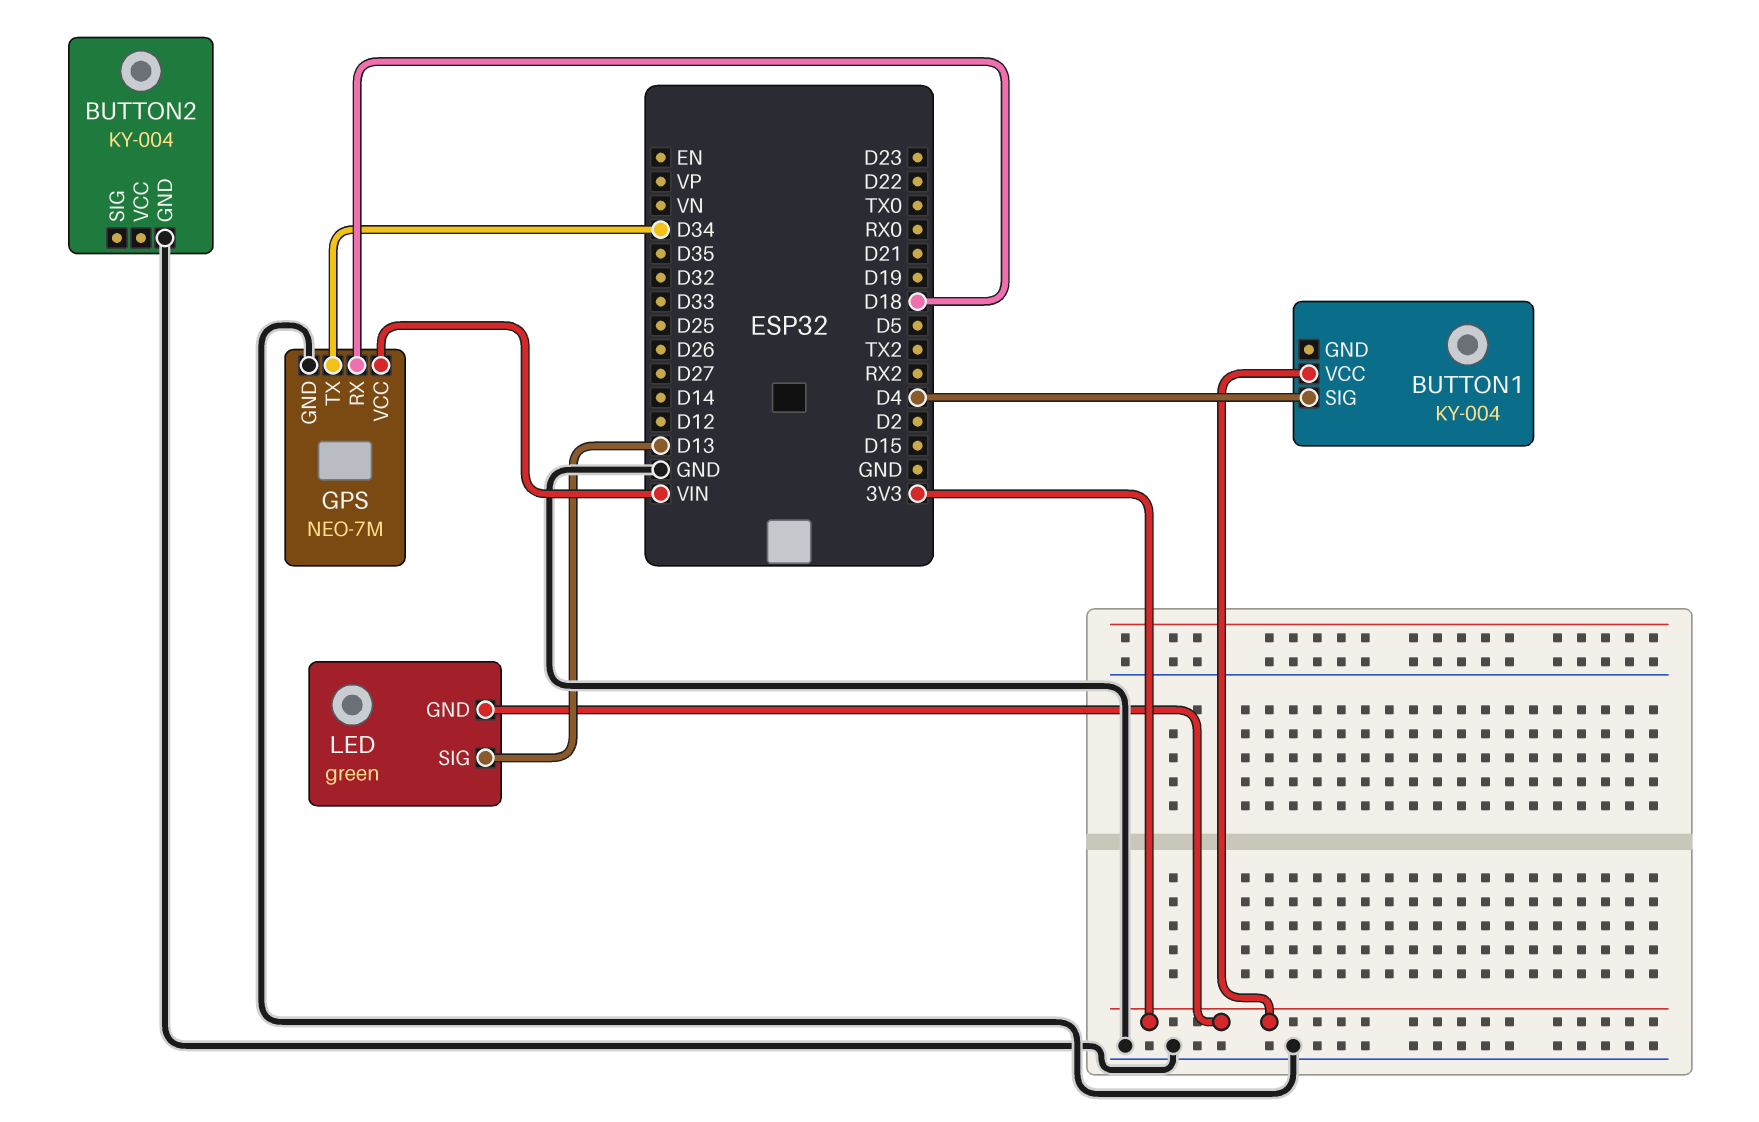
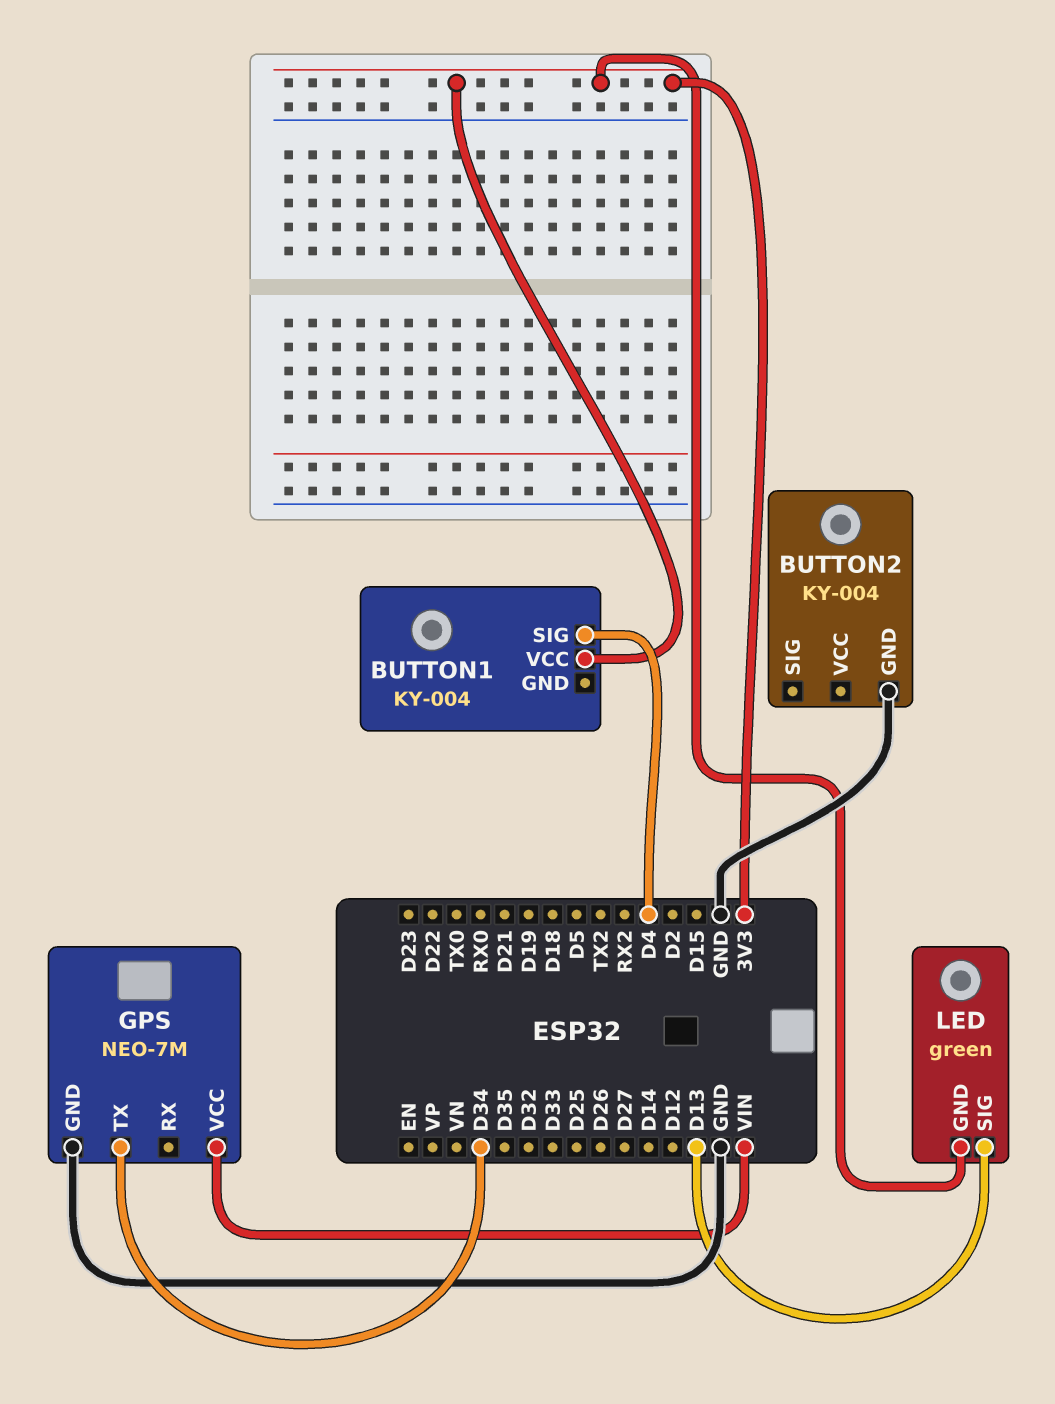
GPS pin RX: D18 -> none

